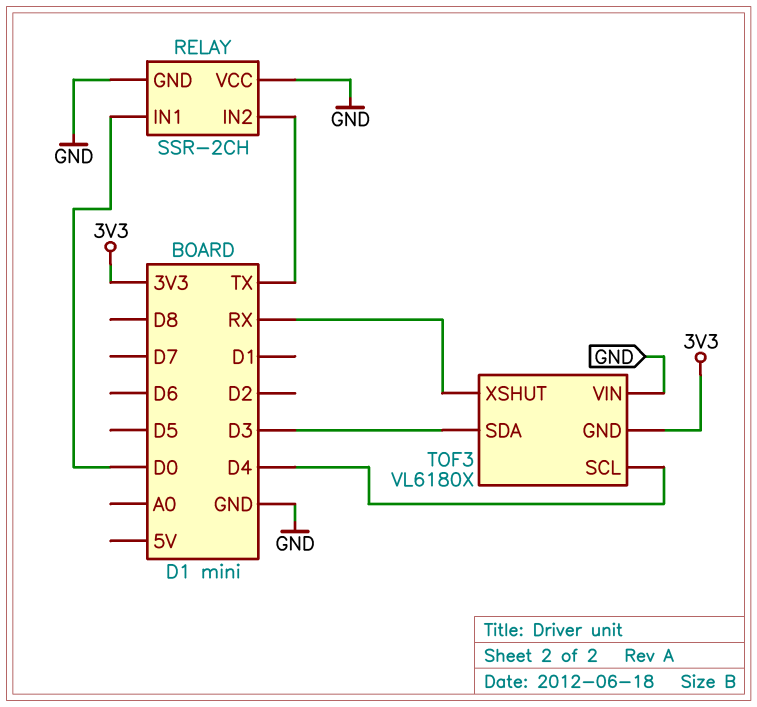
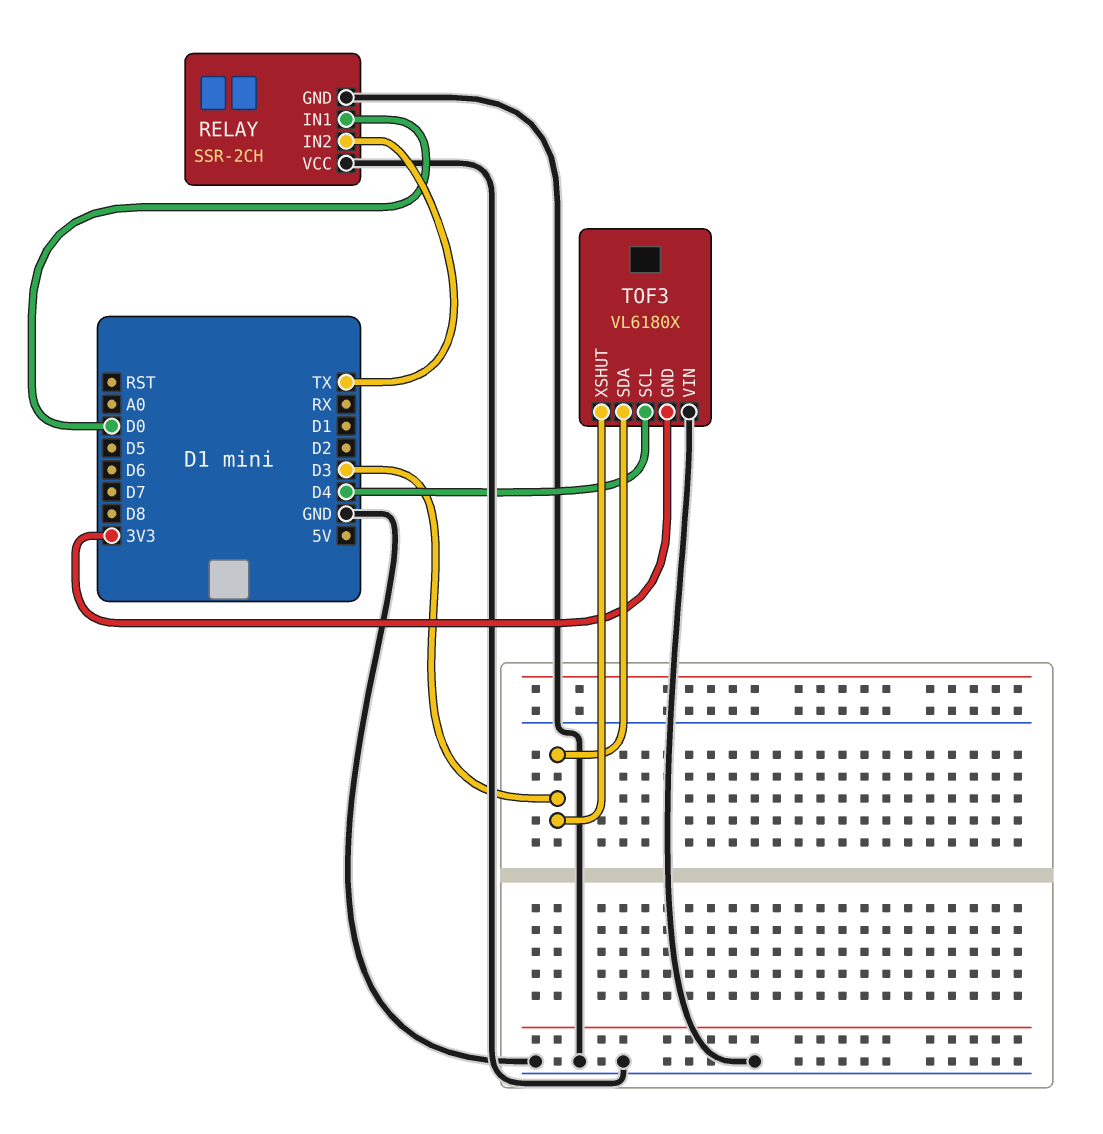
TOF3 pin XSHUT: RX -> D3

